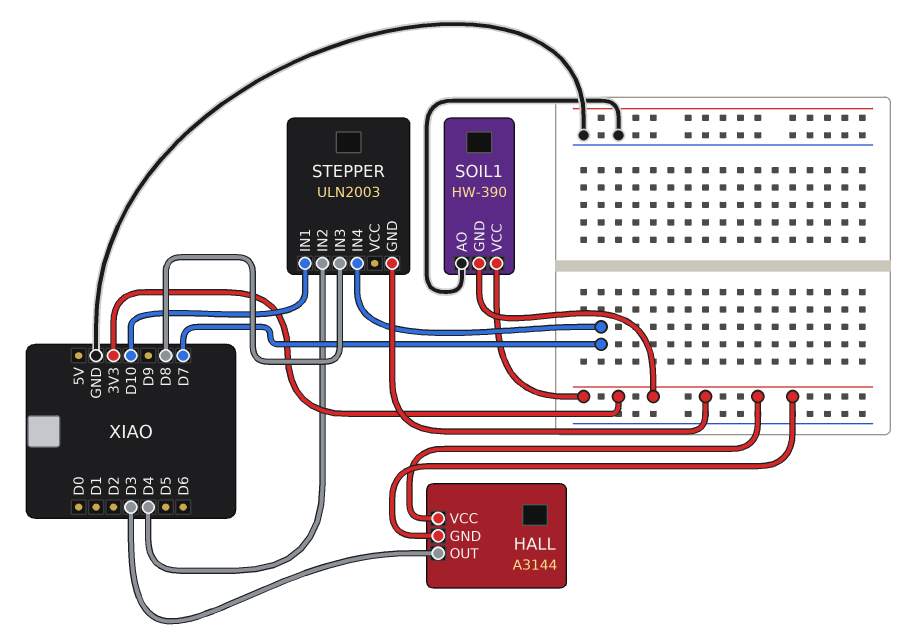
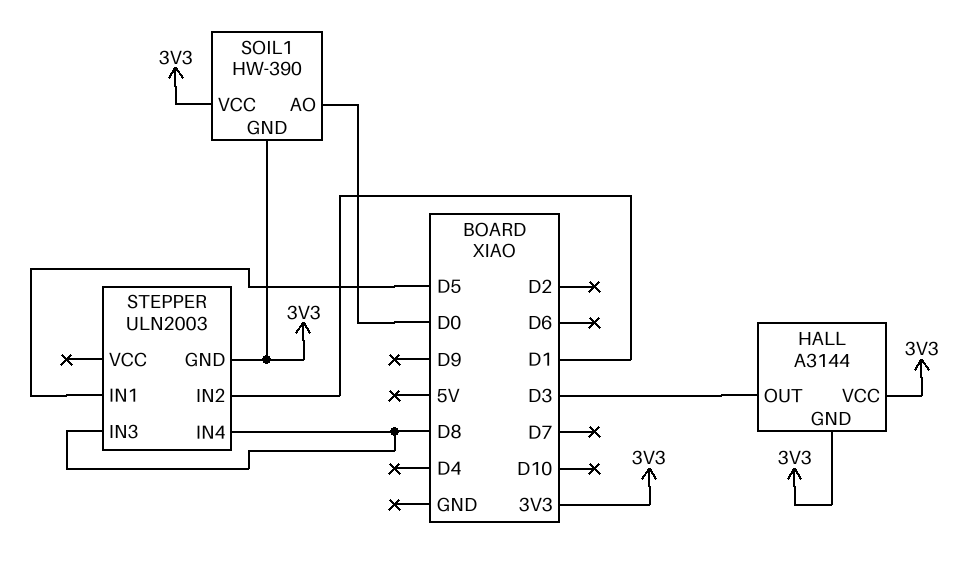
SOIL1 pin AO: GND -> D0
STEPPER pin IN1: D10 -> D5
STEPPER pin IN2: D4 -> D1
STEPPER pin IN4: D7 -> D8

